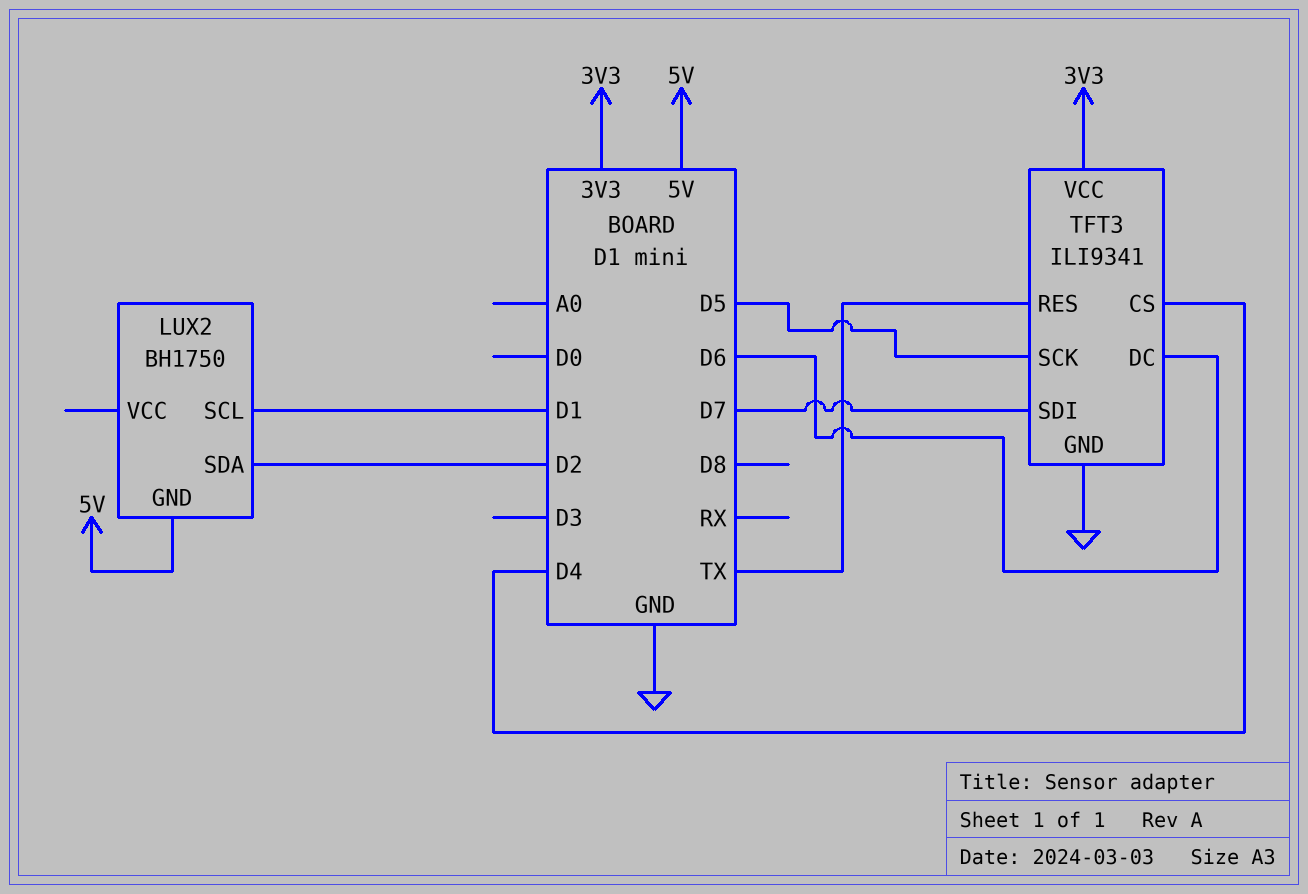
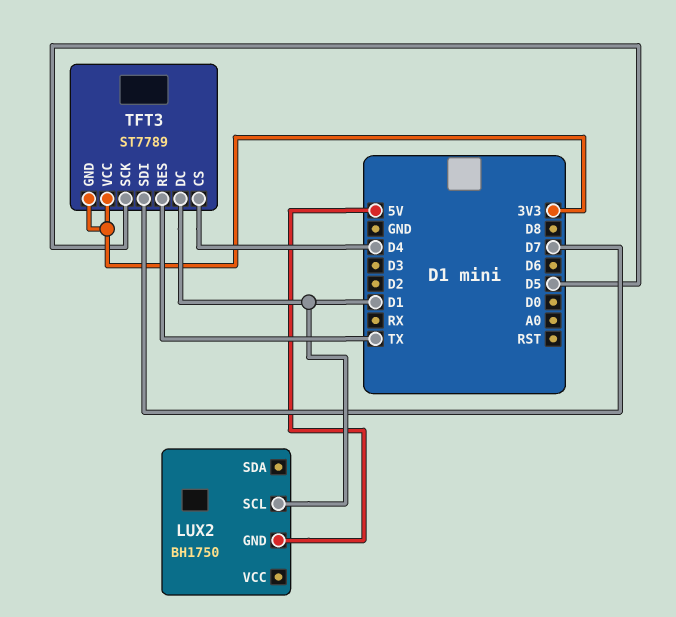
LUX2 pin SDA: D2 -> none
TFT3: ILI9341 -> ST7789
TFT3 pin DC: D6 -> D1
TFT3 pin GND: GND -> 3V3

